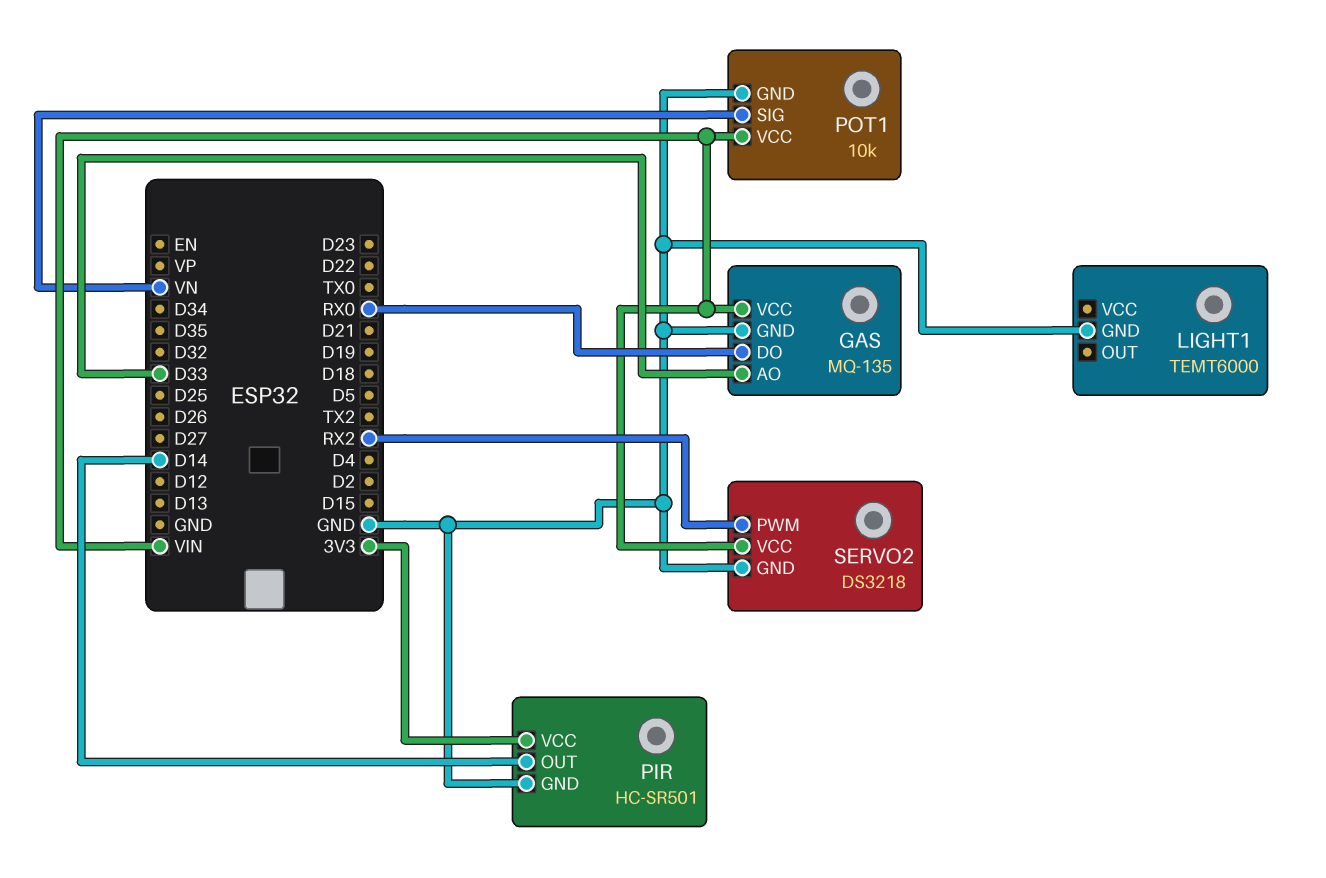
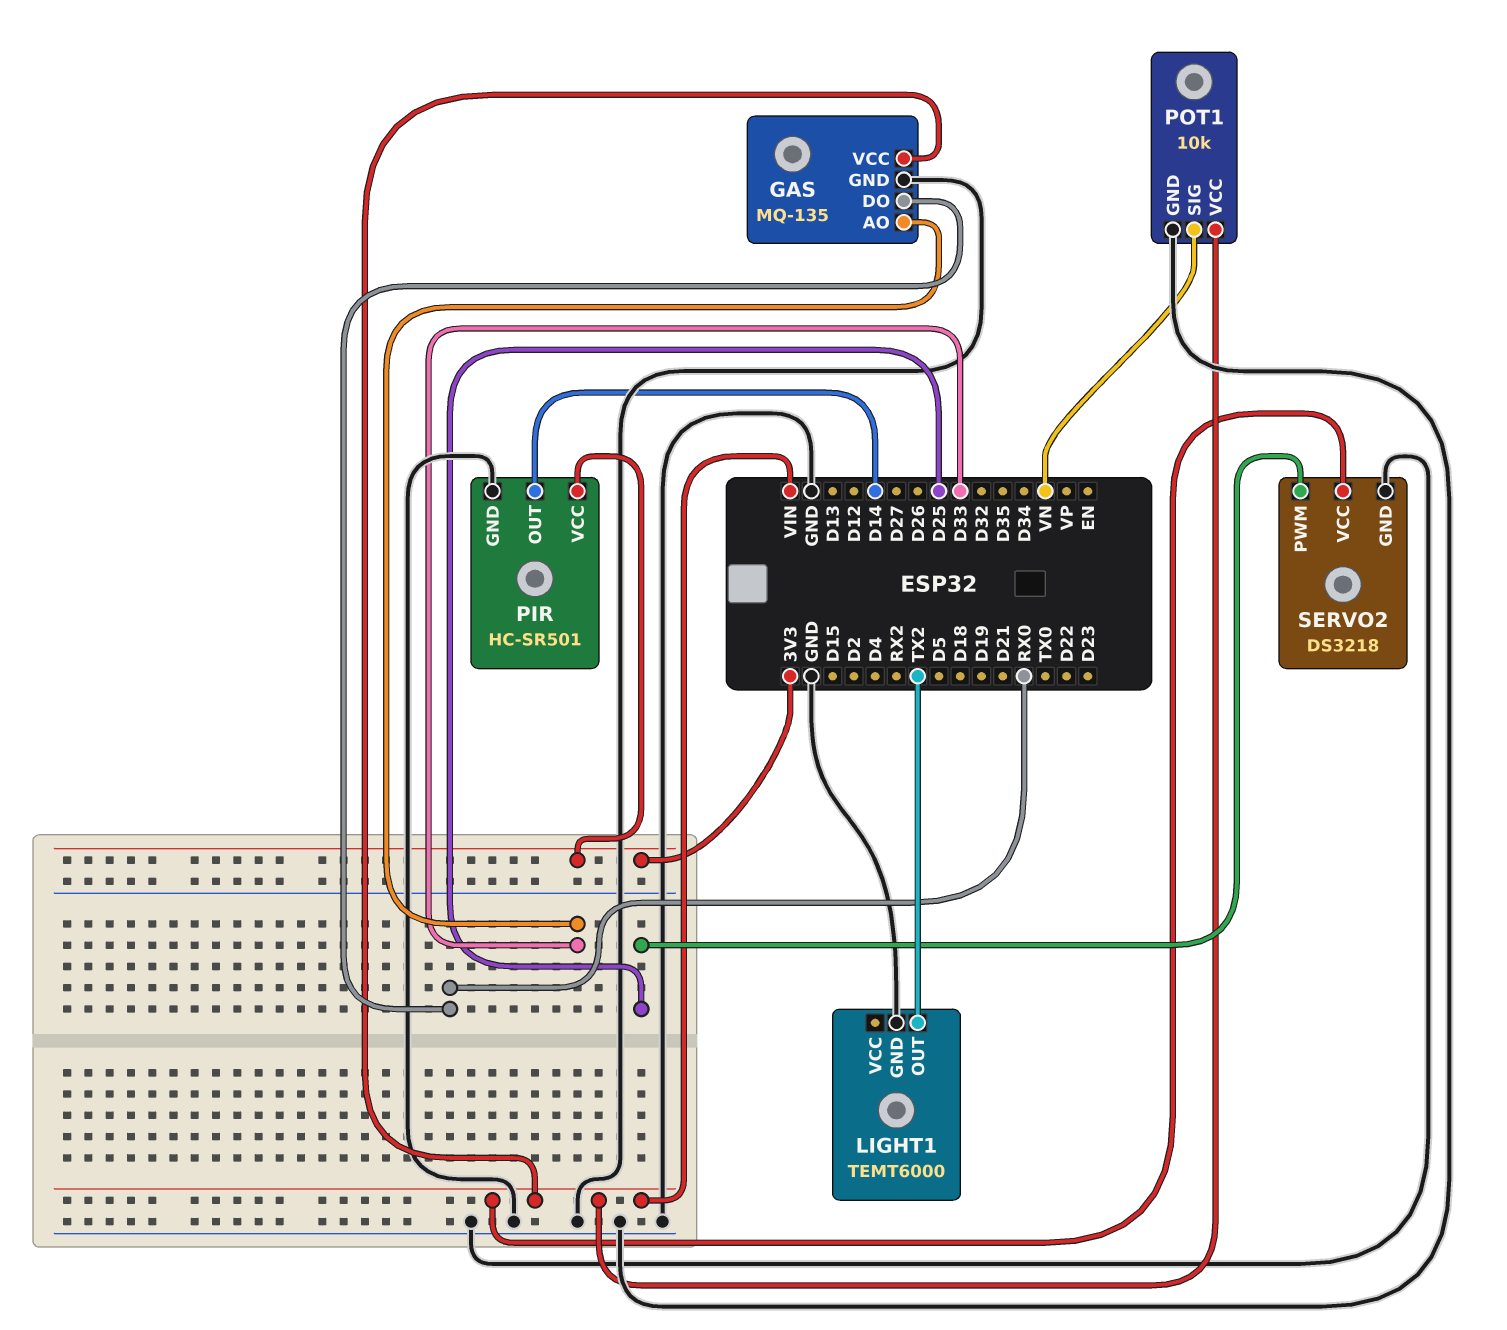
LIGHT1 pin OUT: none -> TX2
SERVO2 pin PWM: RX2 -> D25

